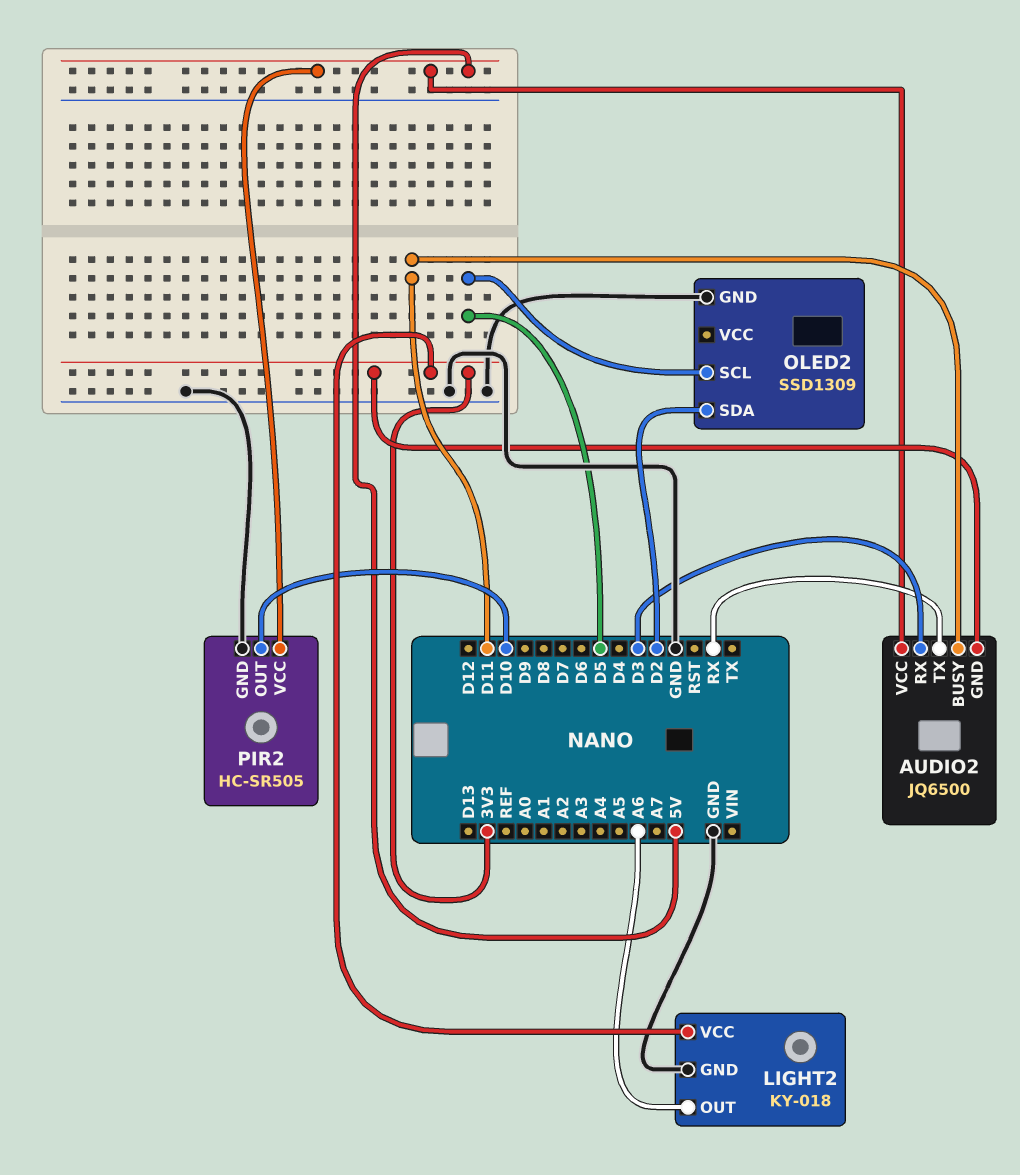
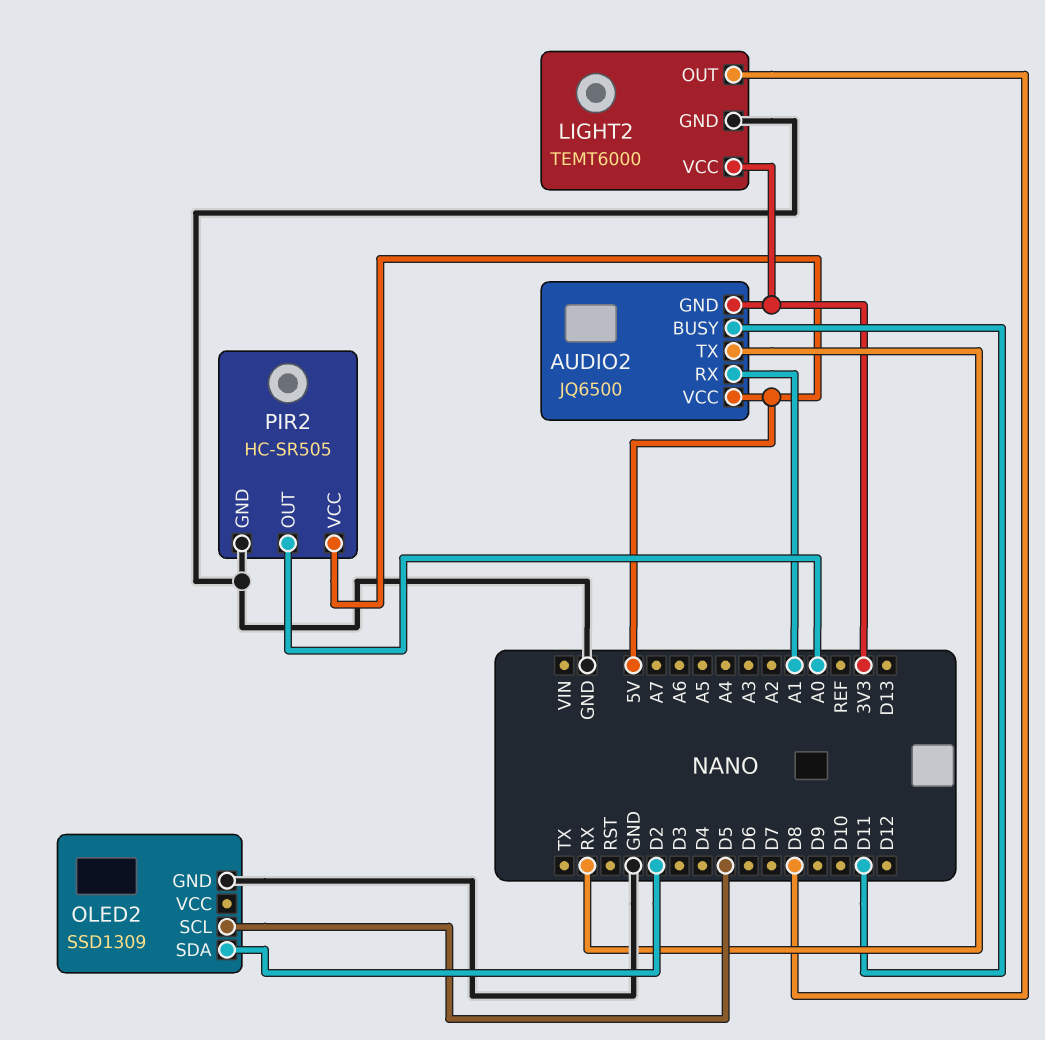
AUDIO2 pin RX: D3 -> A1
LIGHT2: KY-018 -> TEMT6000
LIGHT2 pin OUT: A6 -> D8
PIR2 pin OUT: D10 -> A0

